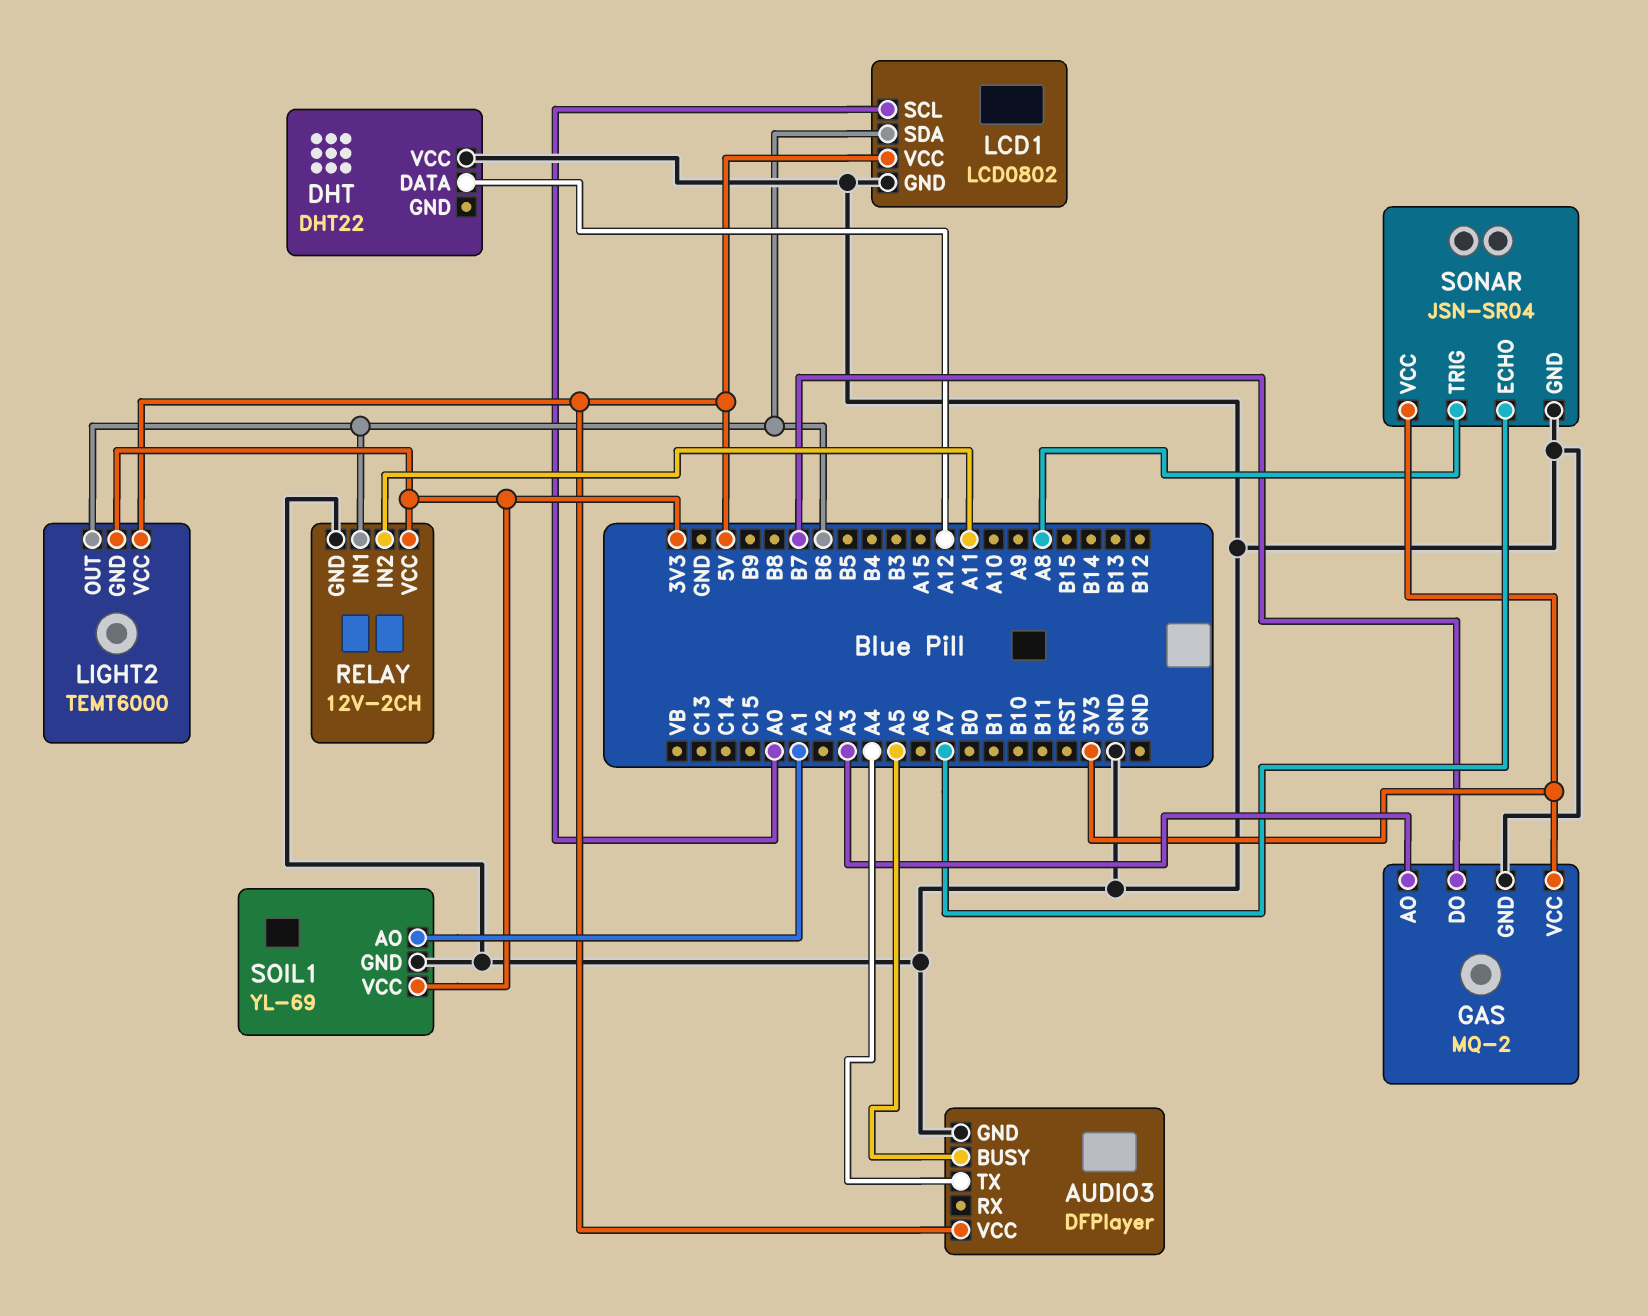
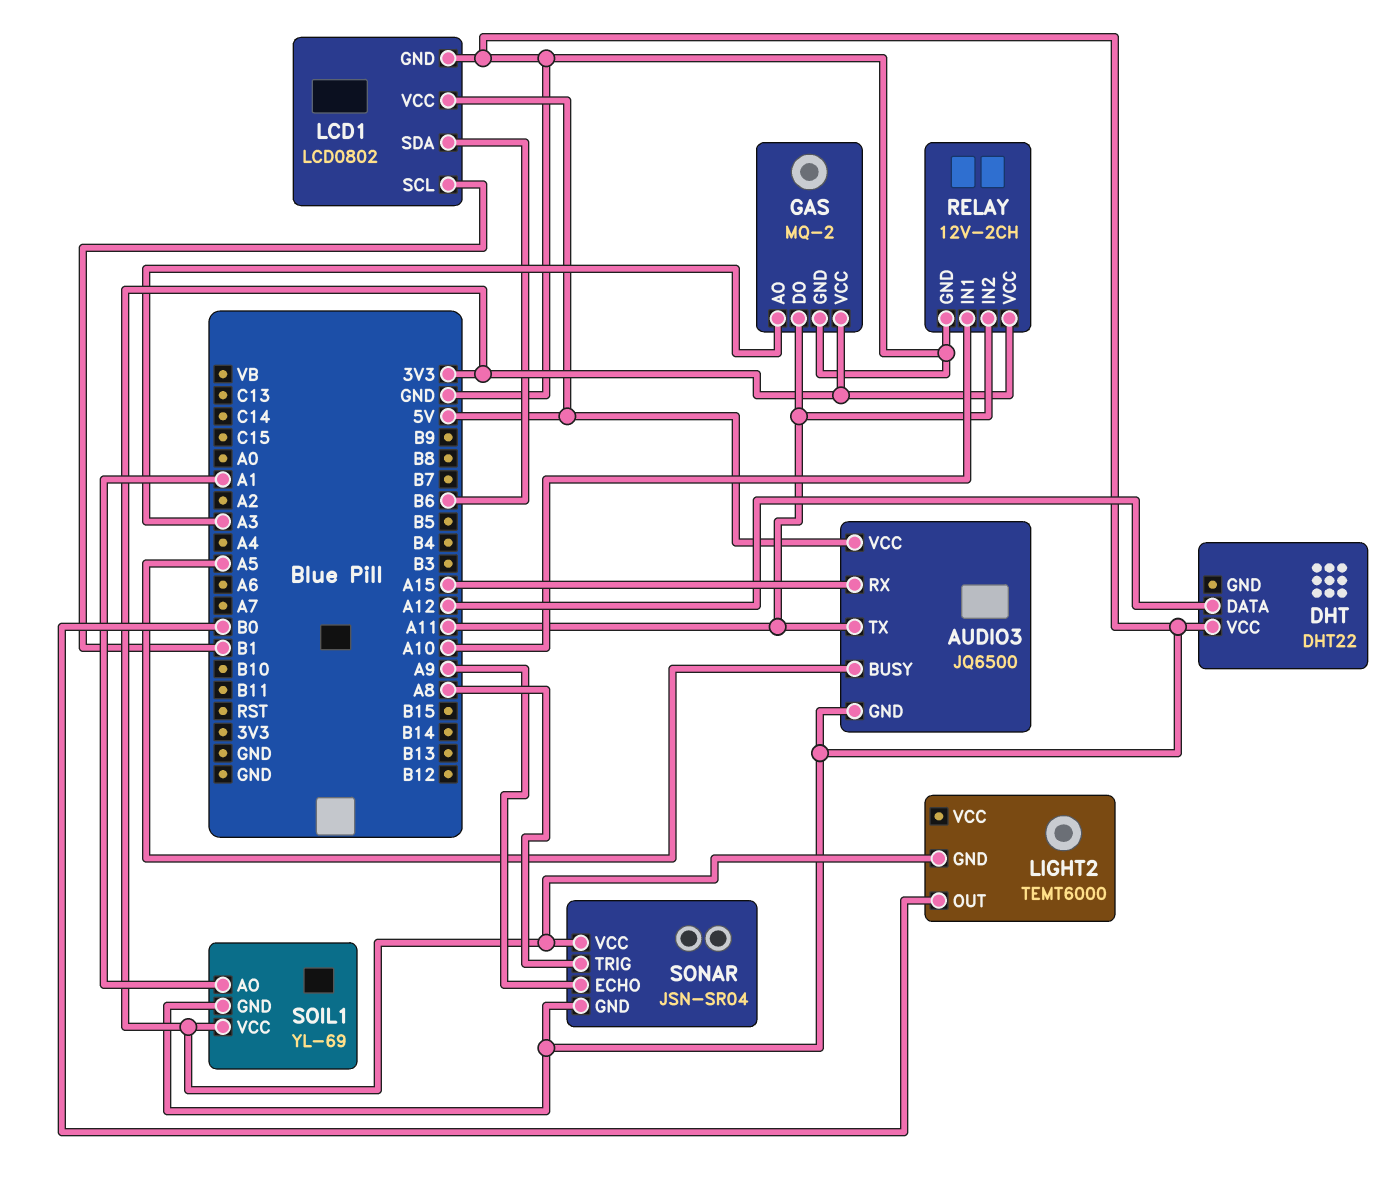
AUDIO3: DFPlayer -> JQ6500
AUDIO3 pin RX: none -> A15
AUDIO3 pin TX: A4 -> A11
GAS pin DO: B7 -> A11
LCD1 pin SCL: A0 -> B1
LIGHT2 pin OUT: B6 -> B0
LIGHT2 pin VCC: 5V -> none
RELAY pin IN1: B6 -> A10
SONAR pin ECHO: A7 -> A9

